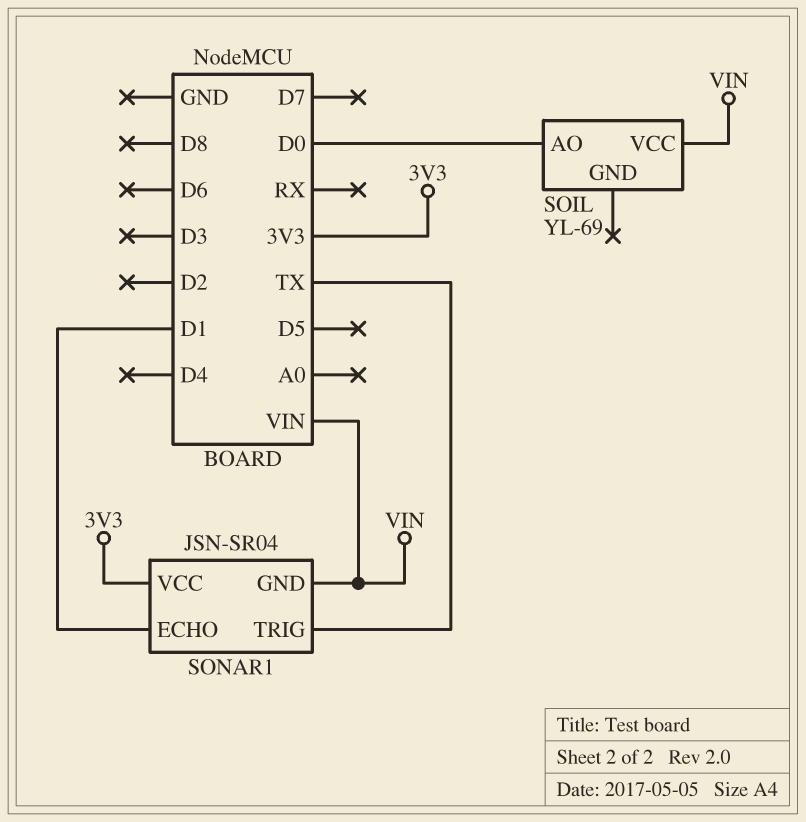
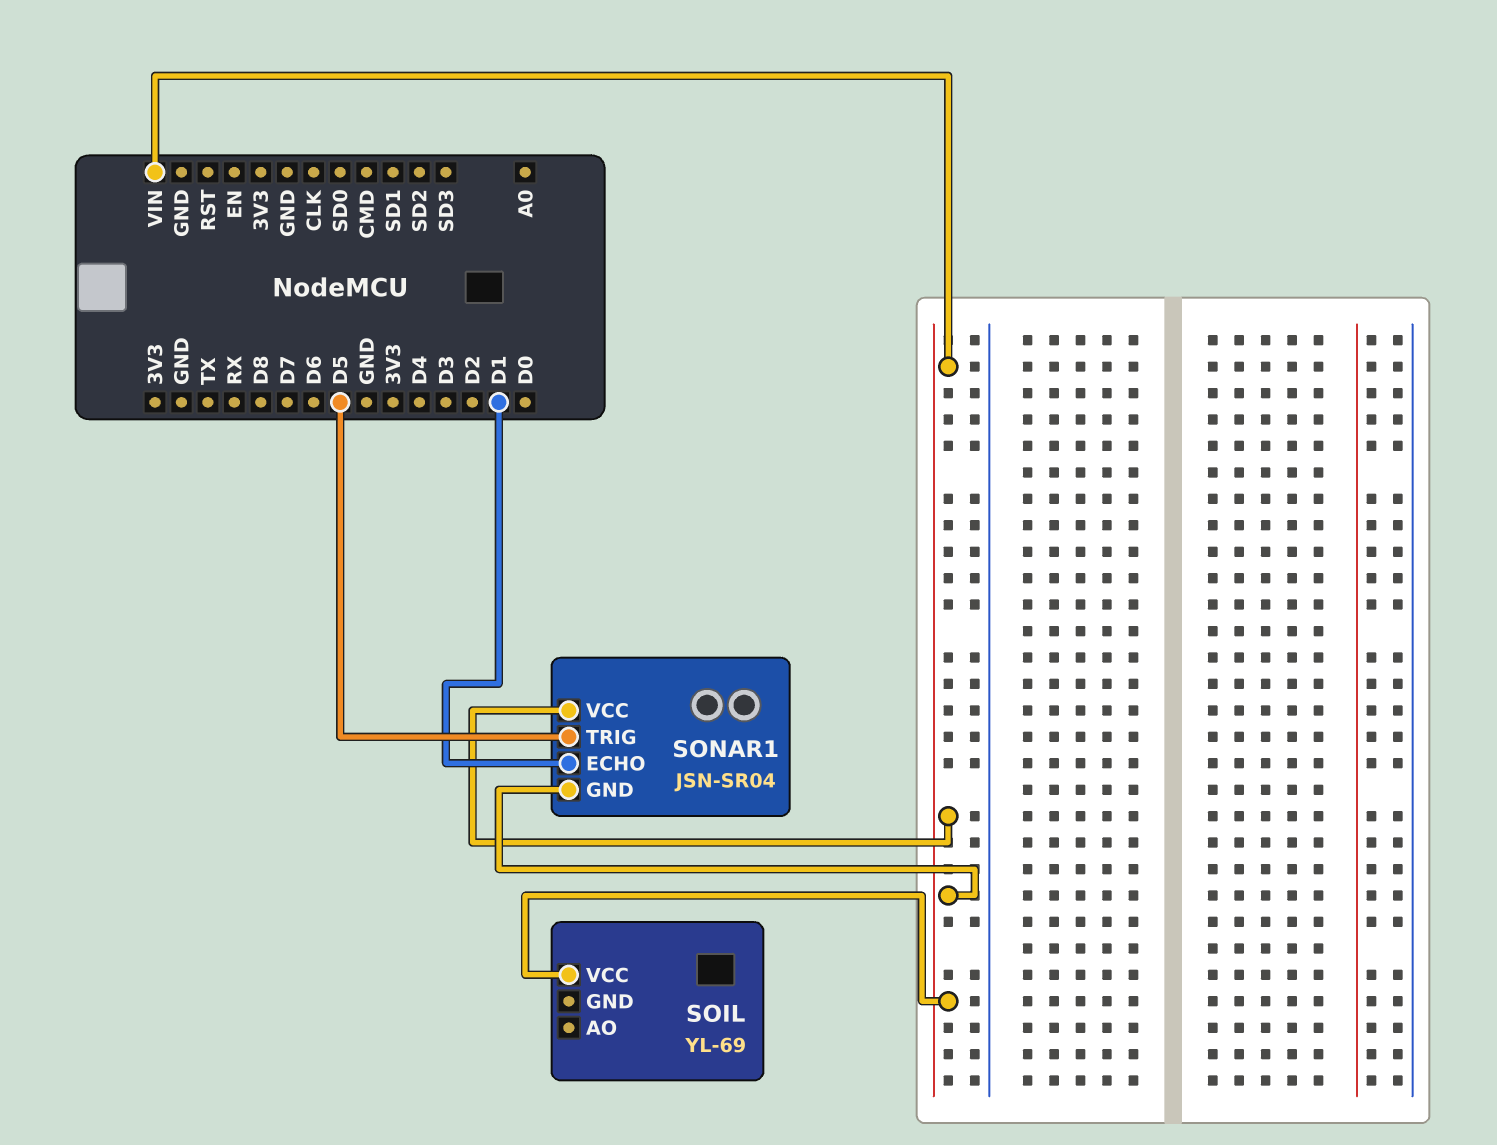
SOIL pin AO: D0 -> none
SONAR1 pin TRIG: TX -> D5
SONAR1 pin VCC: 3V3 -> VIN

